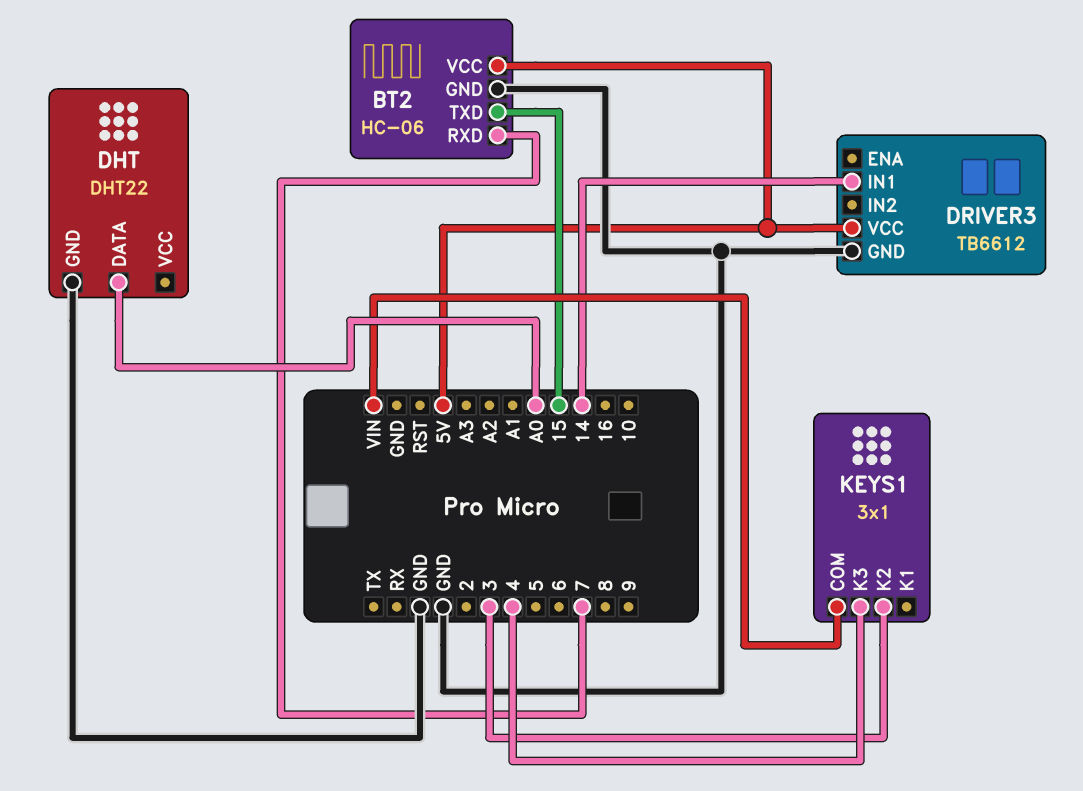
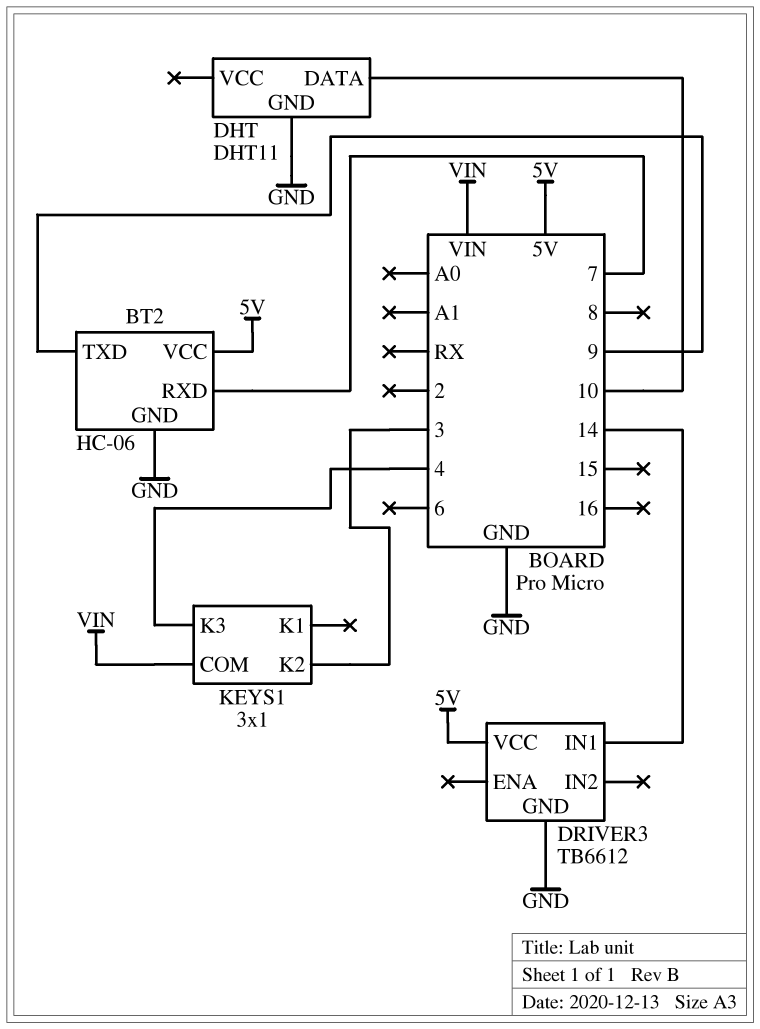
BT2 pin TXD: 15 -> 9
DHT: DHT22 -> DHT11
DHT pin DATA: A0 -> 10

